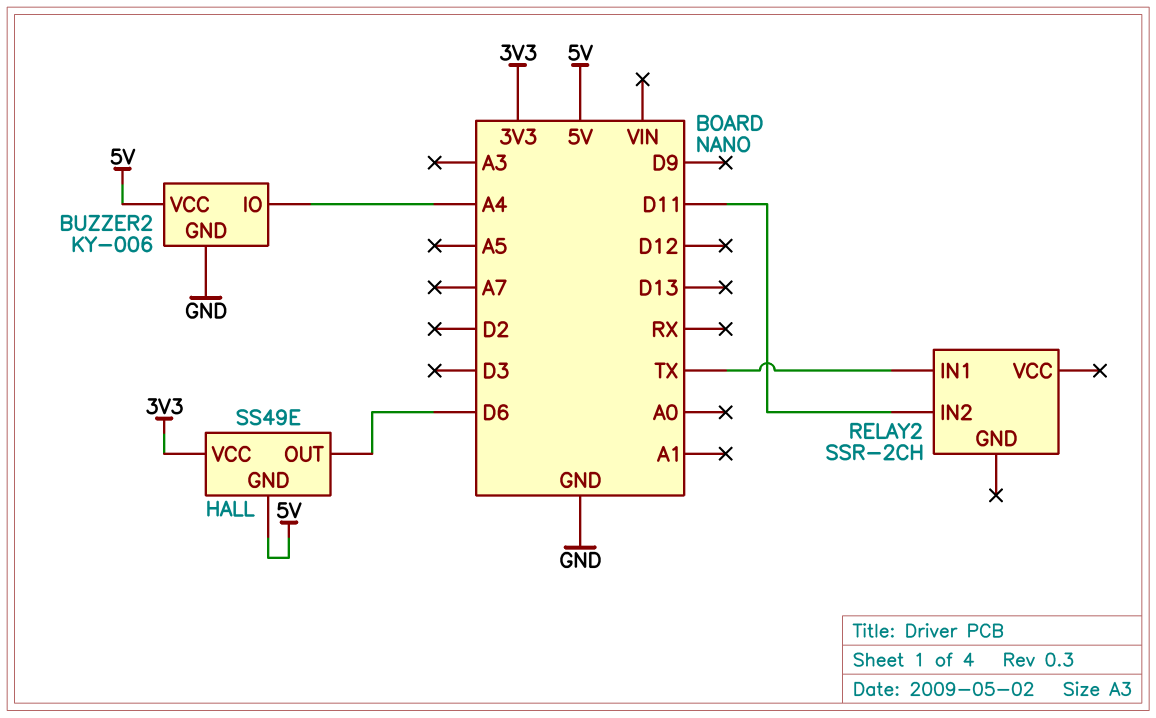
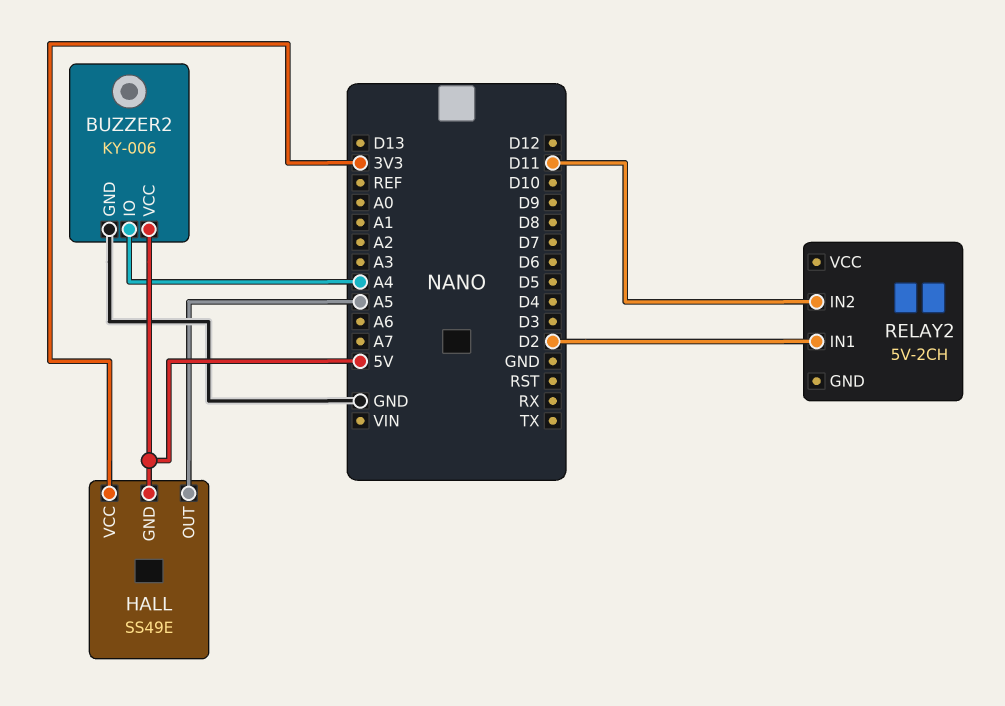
HALL pin OUT: D6 -> A5
RELAY2: SSR-2CH -> 5V-2CH
RELAY2 pin IN1: TX -> D2

